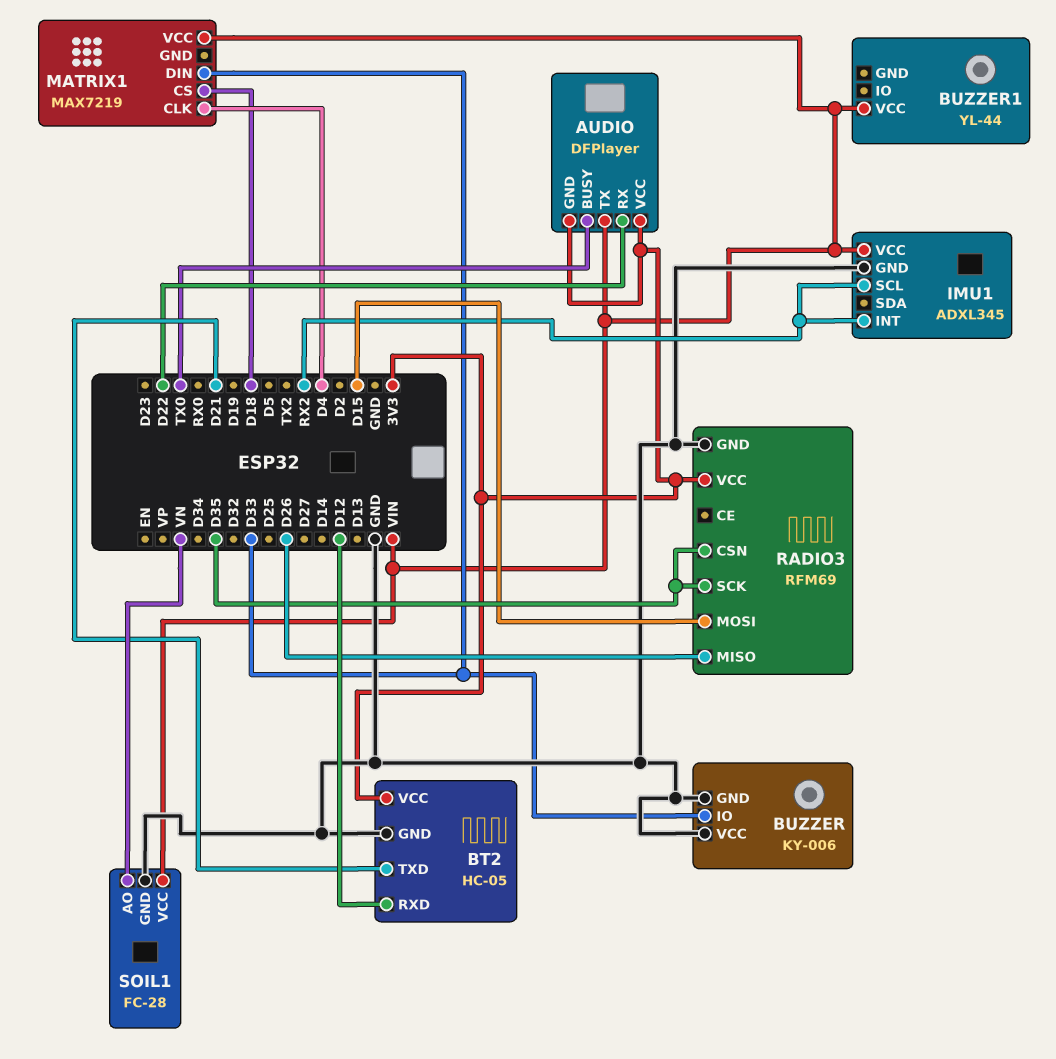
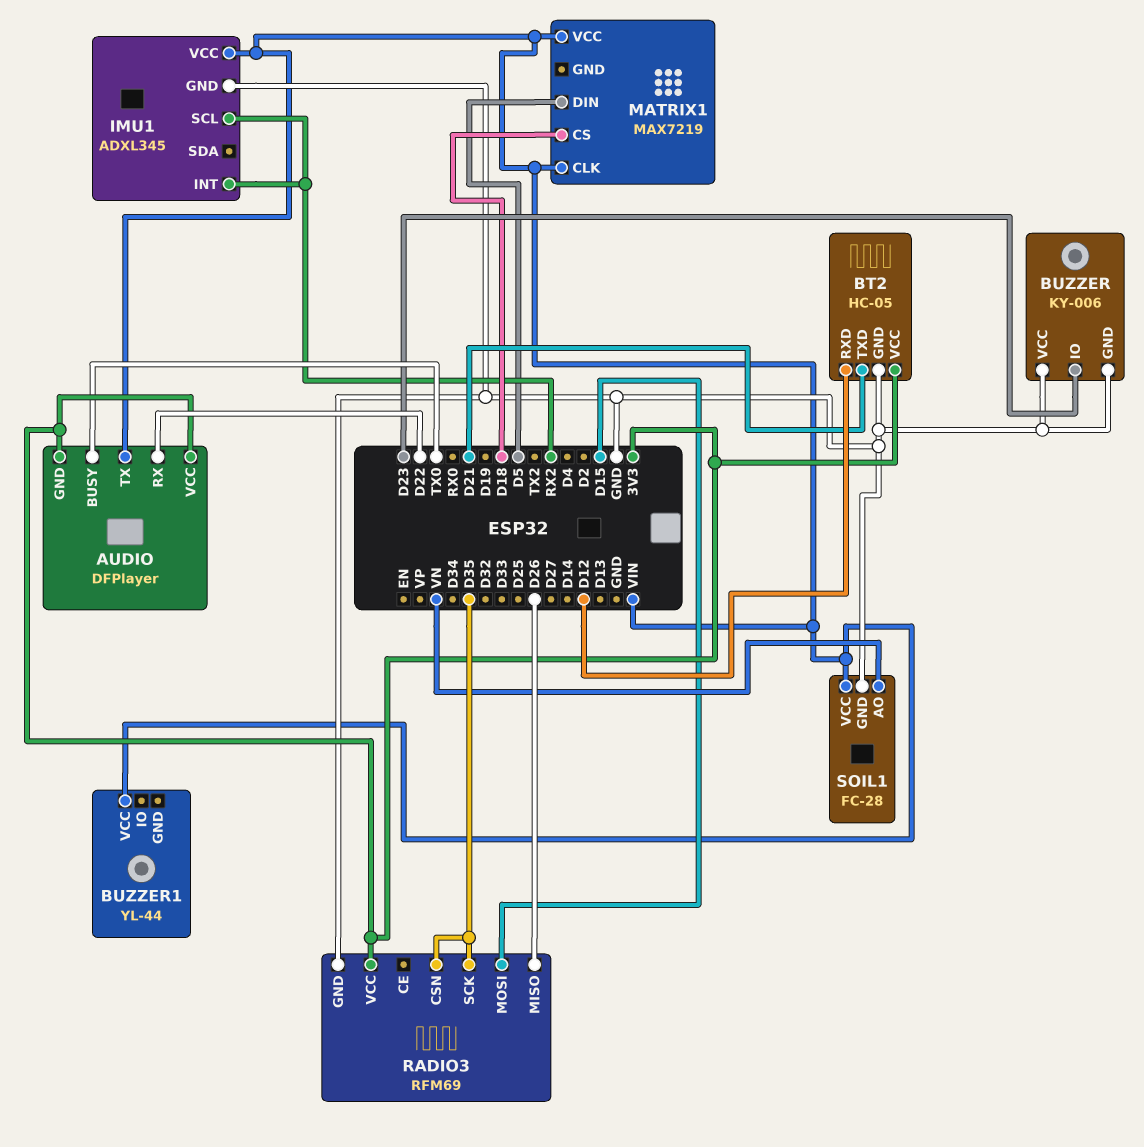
BUZZER pin IO: D33 -> D23
MATRIX1 pin CLK: D4 -> VIN
MATRIX1 pin DIN: D33 -> D5

